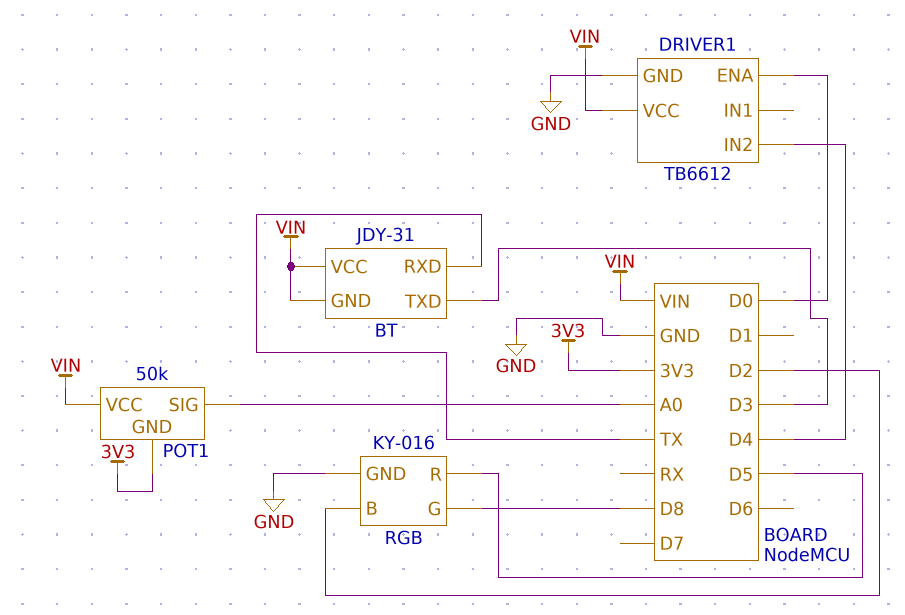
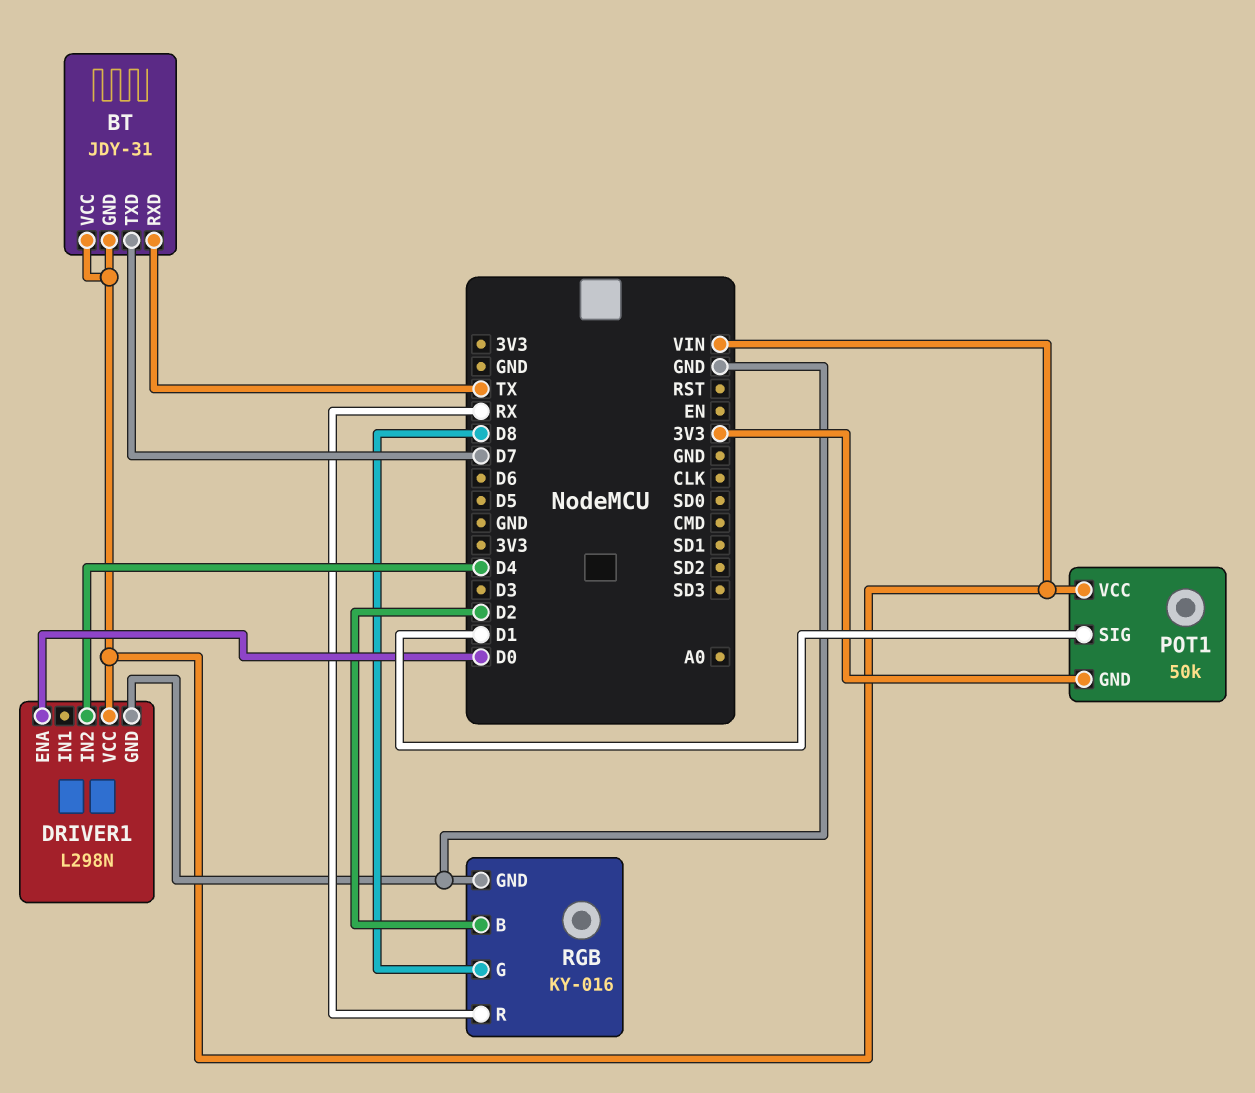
BT pin TXD: D3 -> D7
DRIVER1: TB6612 -> L298N
POT1 pin SIG: A0 -> D1
RGB pin R: D5 -> RX

